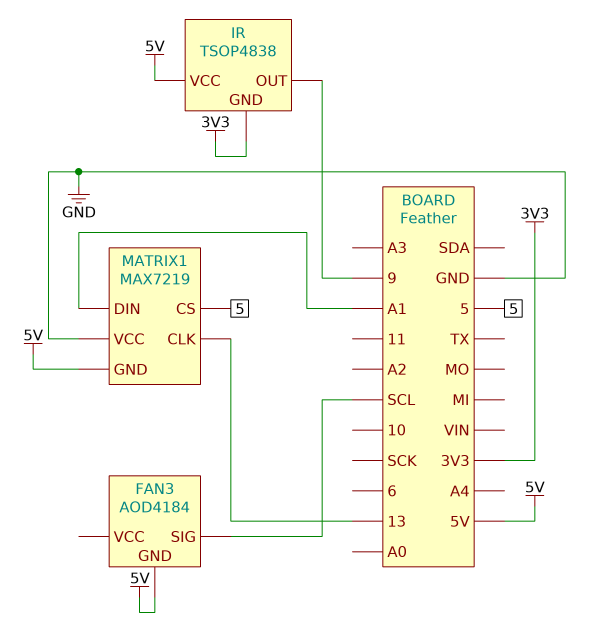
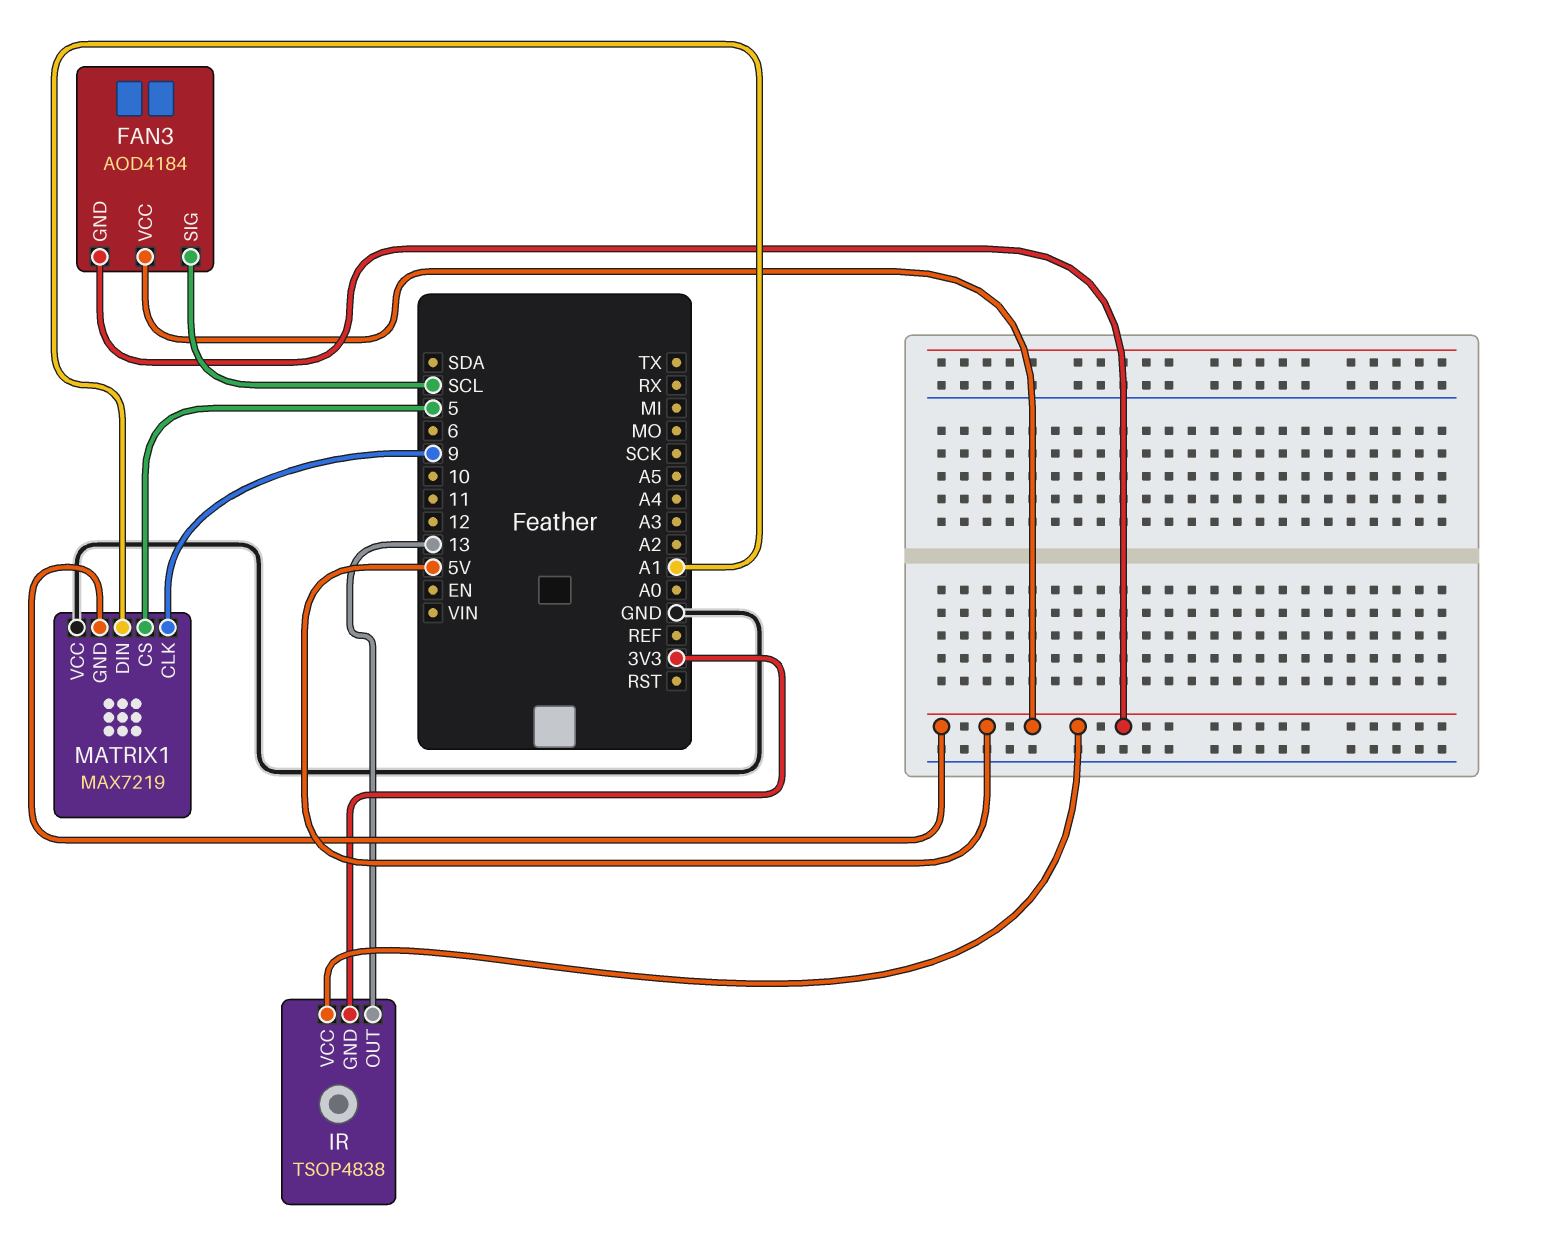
FAN3 pin VCC: none -> 5V
IR pin OUT: 9 -> 13
MATRIX1 pin CLK: 13 -> 9

